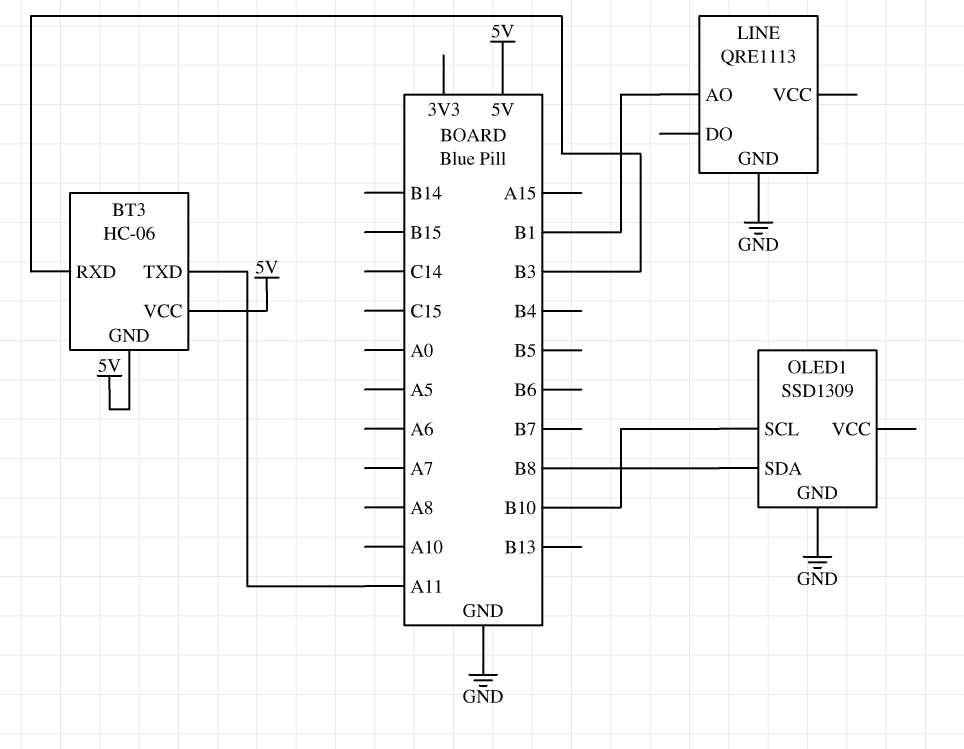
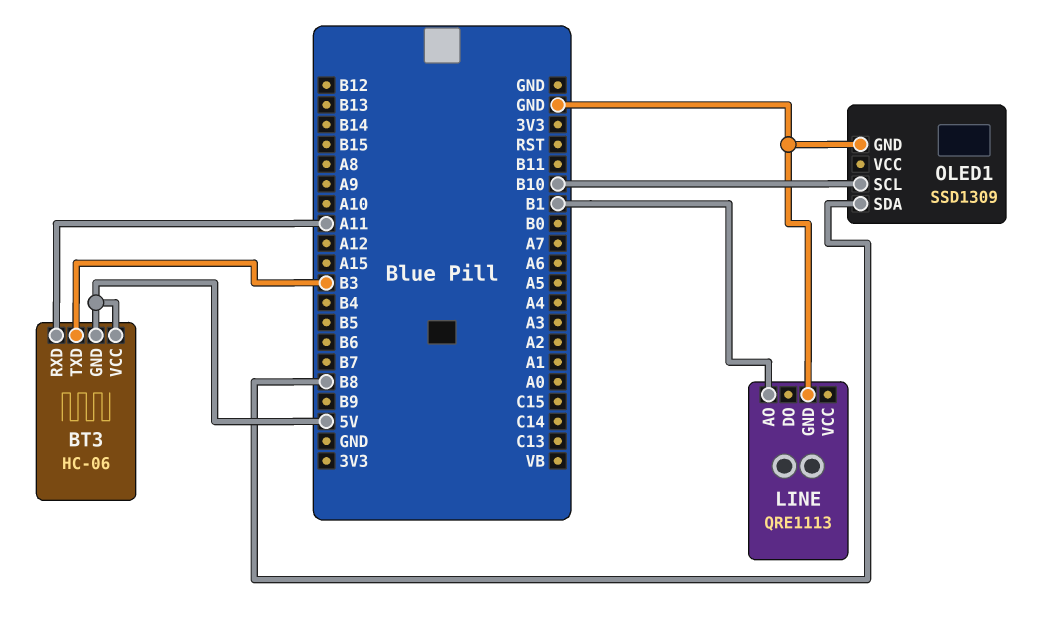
BT3 pin RXD: B3 -> A11
BT3 pin TXD: A11 -> B3

